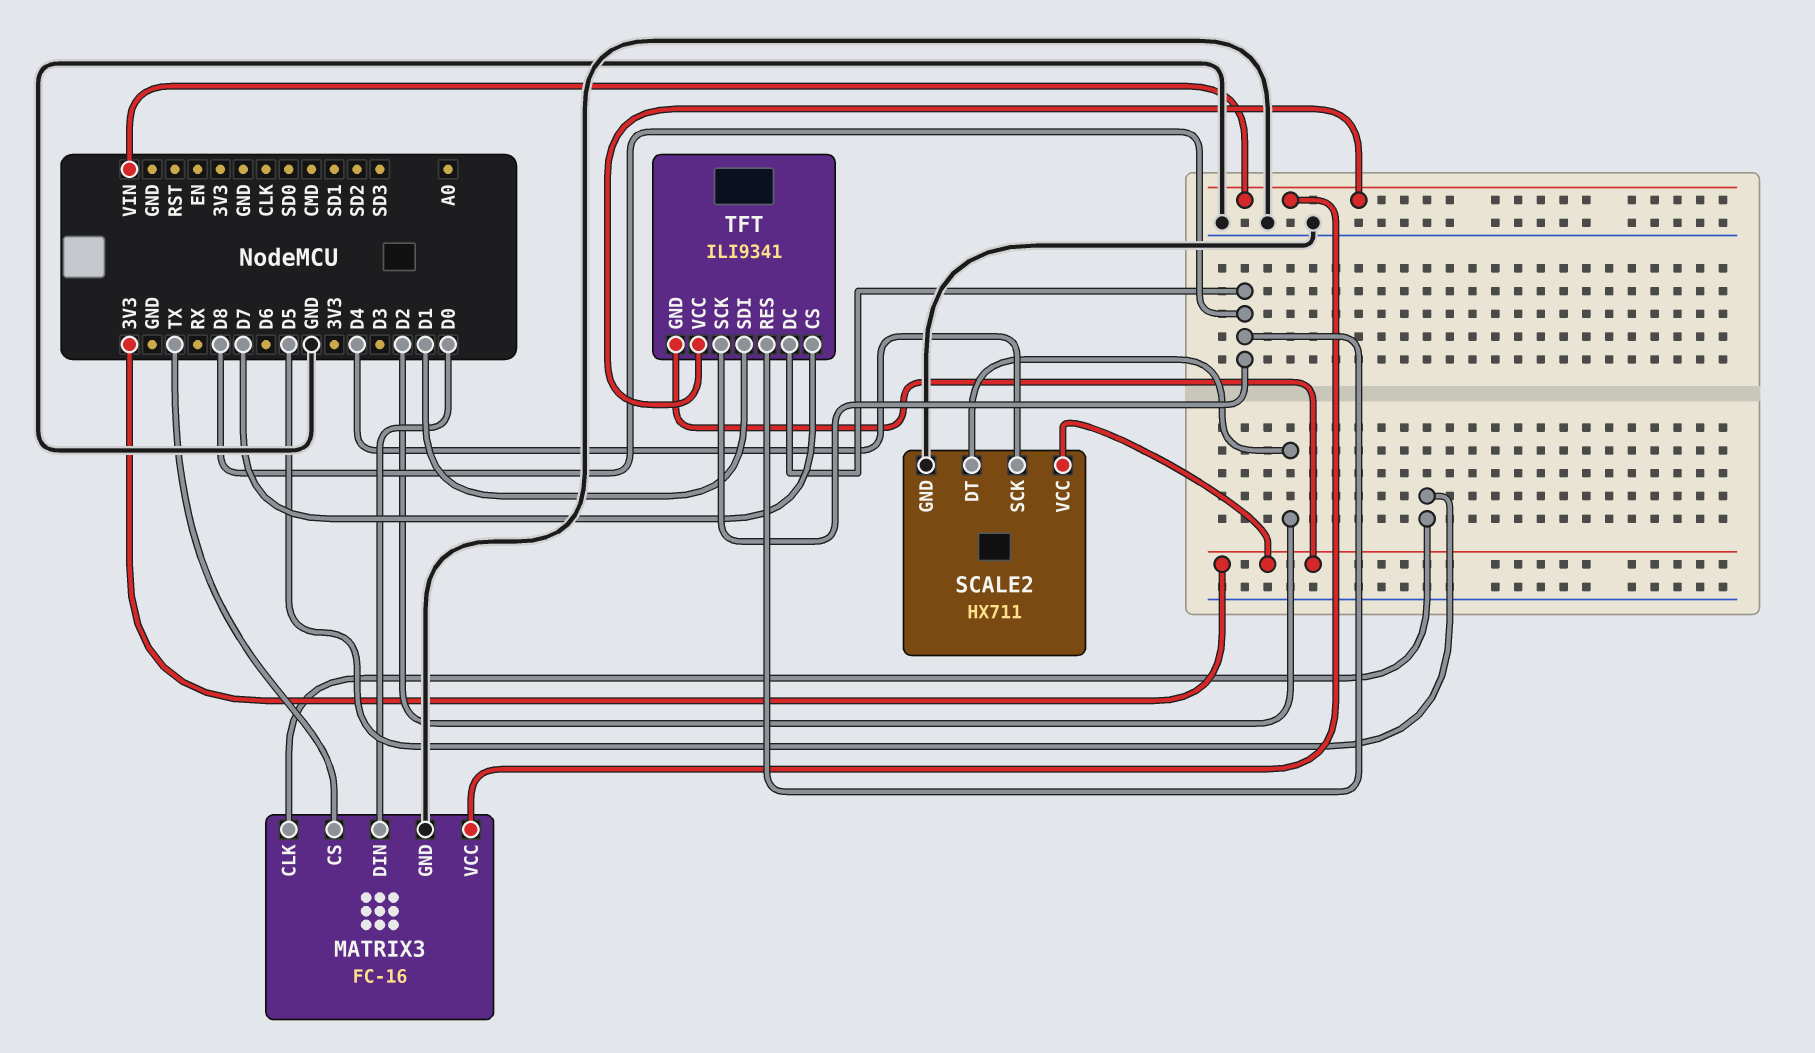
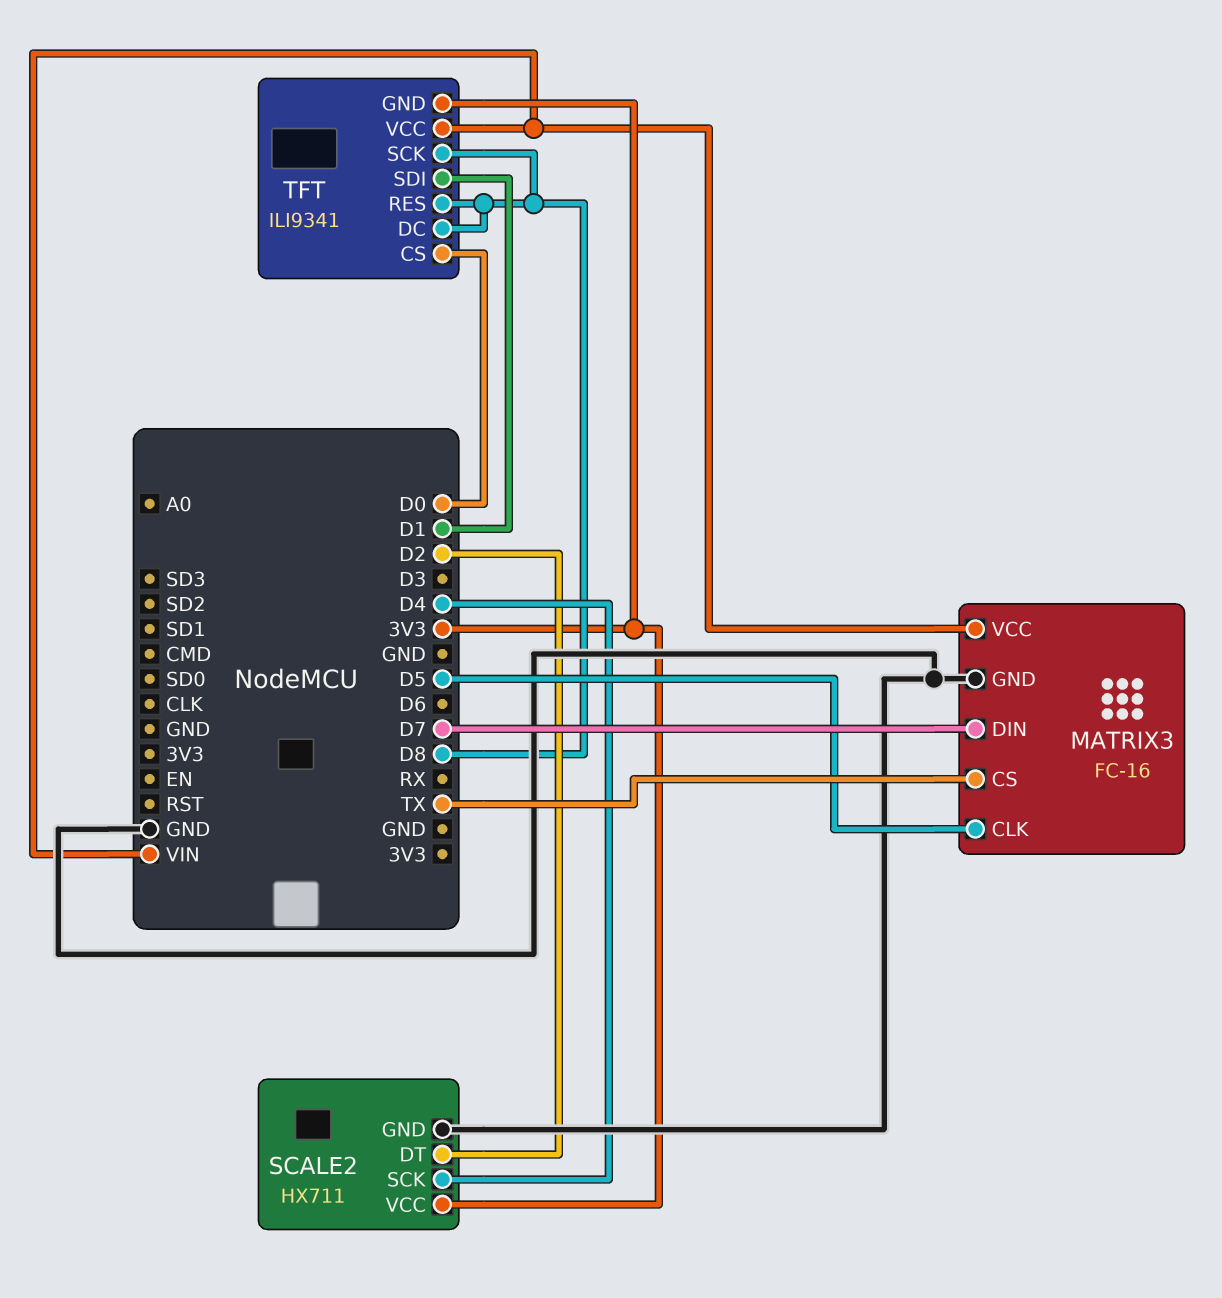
MATRIX3 pin DIN: D0 -> D7
TFT pin CS: D7 -> D0

